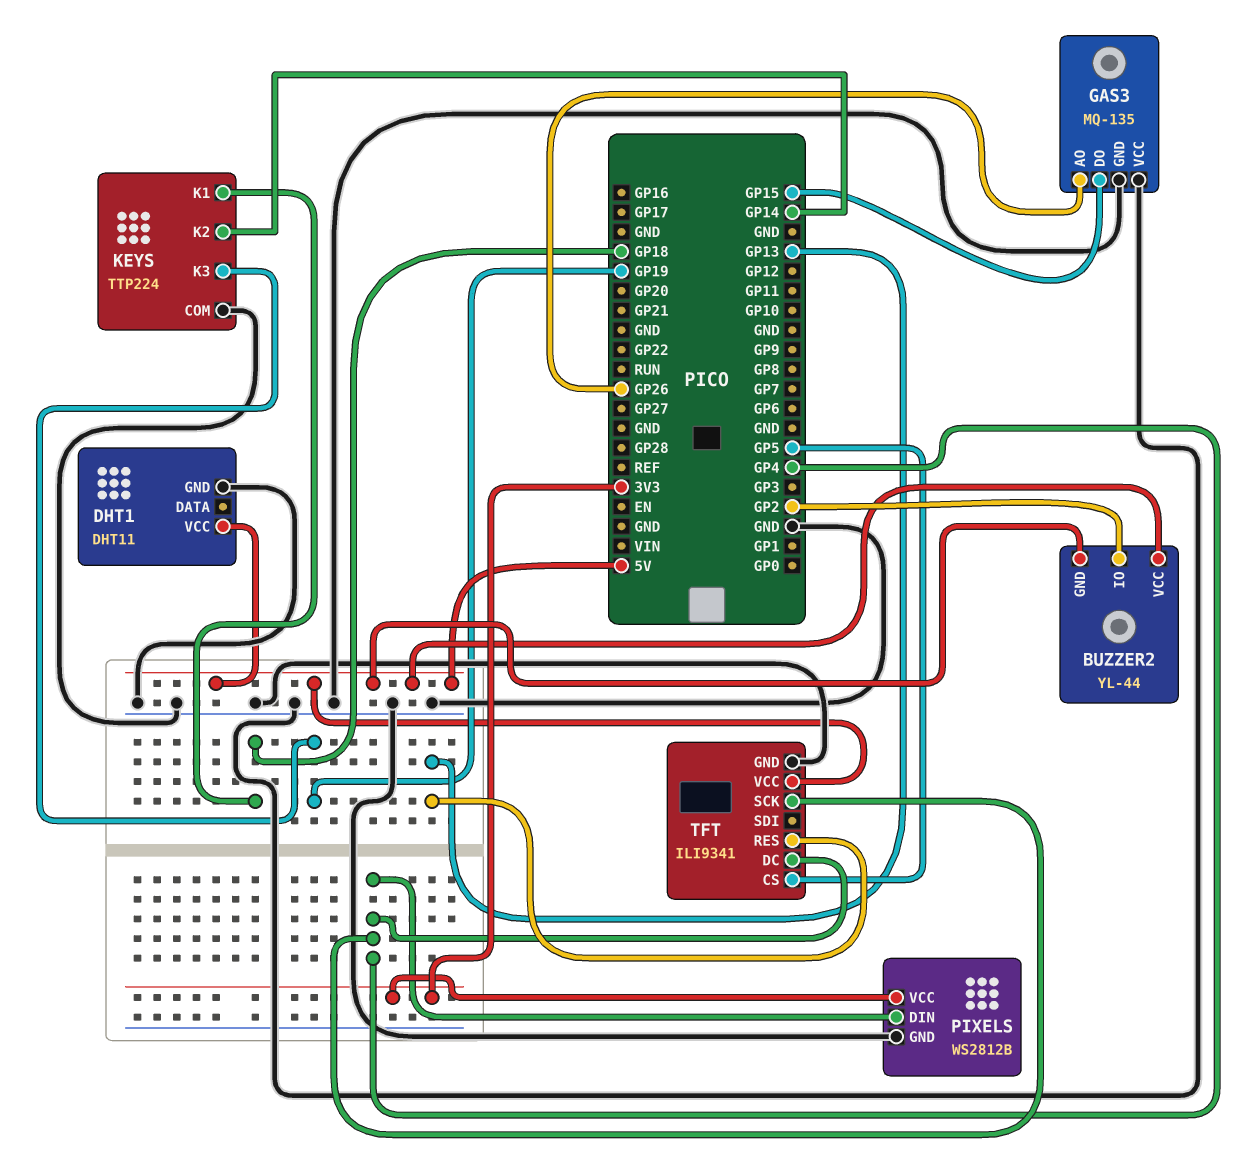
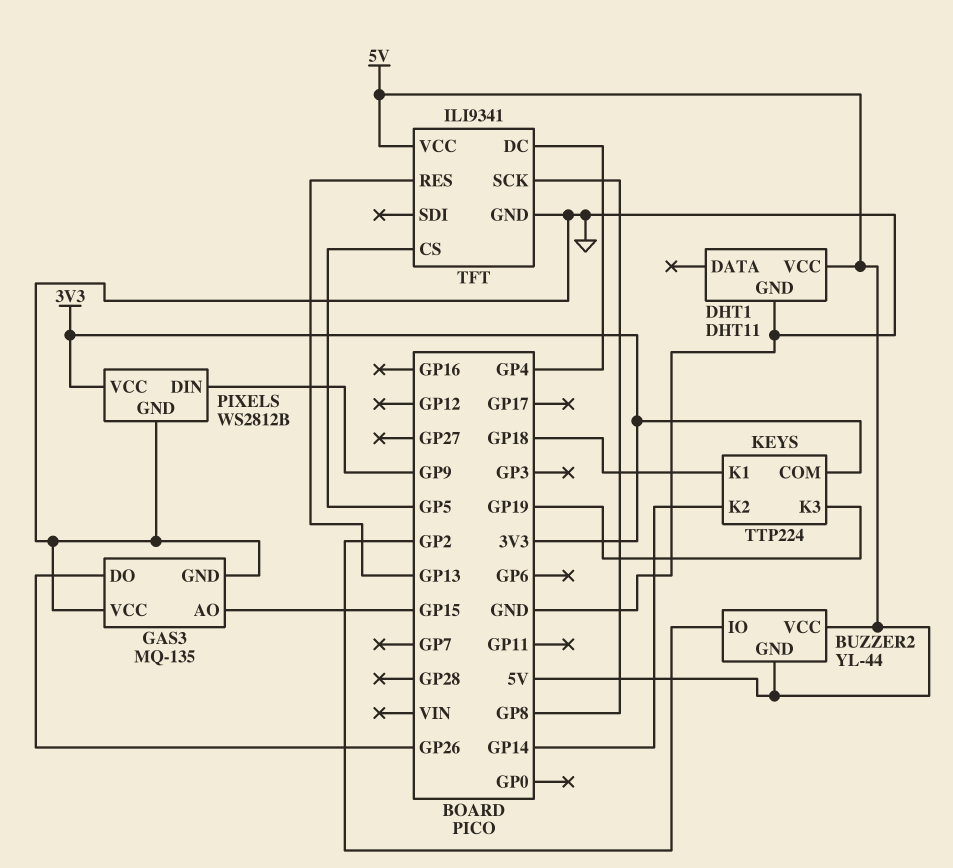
GAS3 pin AO: GP26 -> GP15
GAS3 pin DO: GP15 -> GP26
KEYS pin COM: GND -> 3V3
PIXELS pin DIN: GP4 -> GP9
TFT pin SCK: GP4 -> GP8

